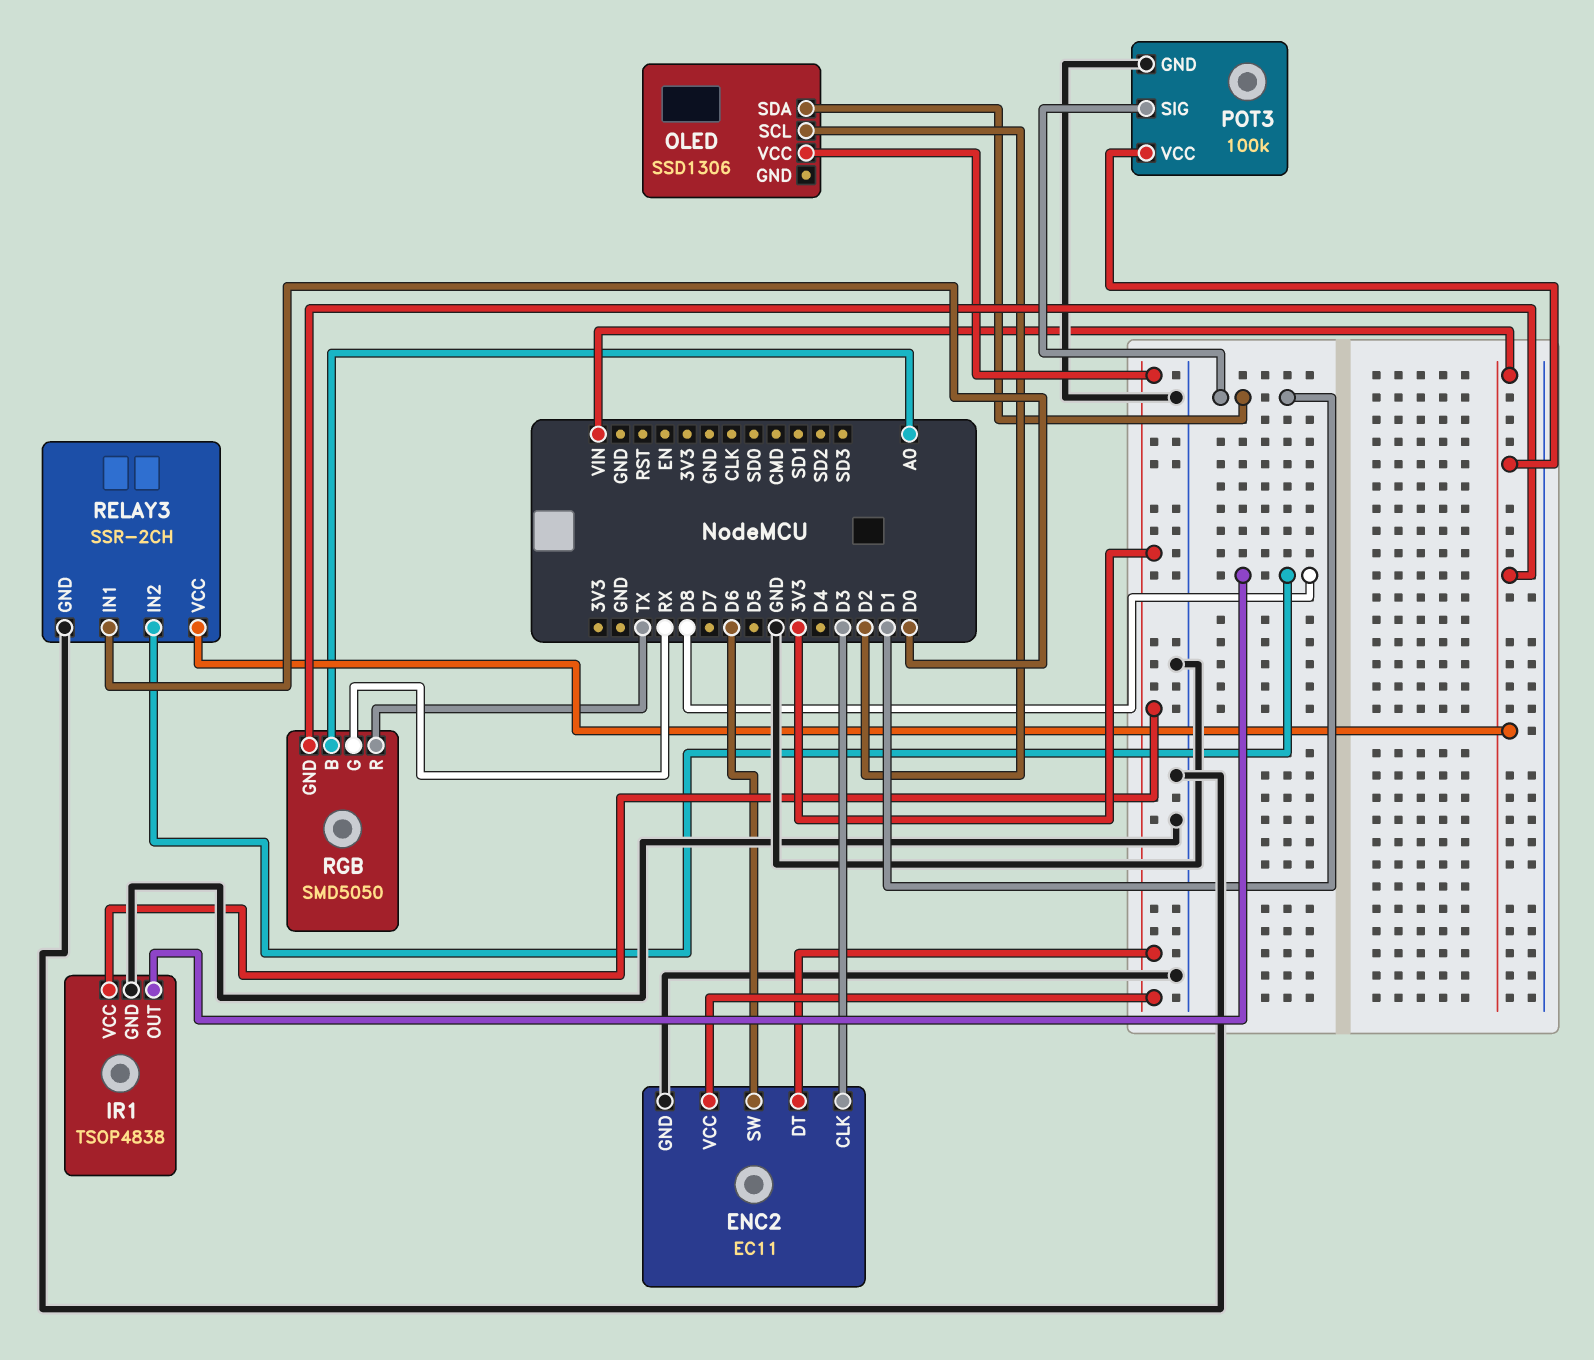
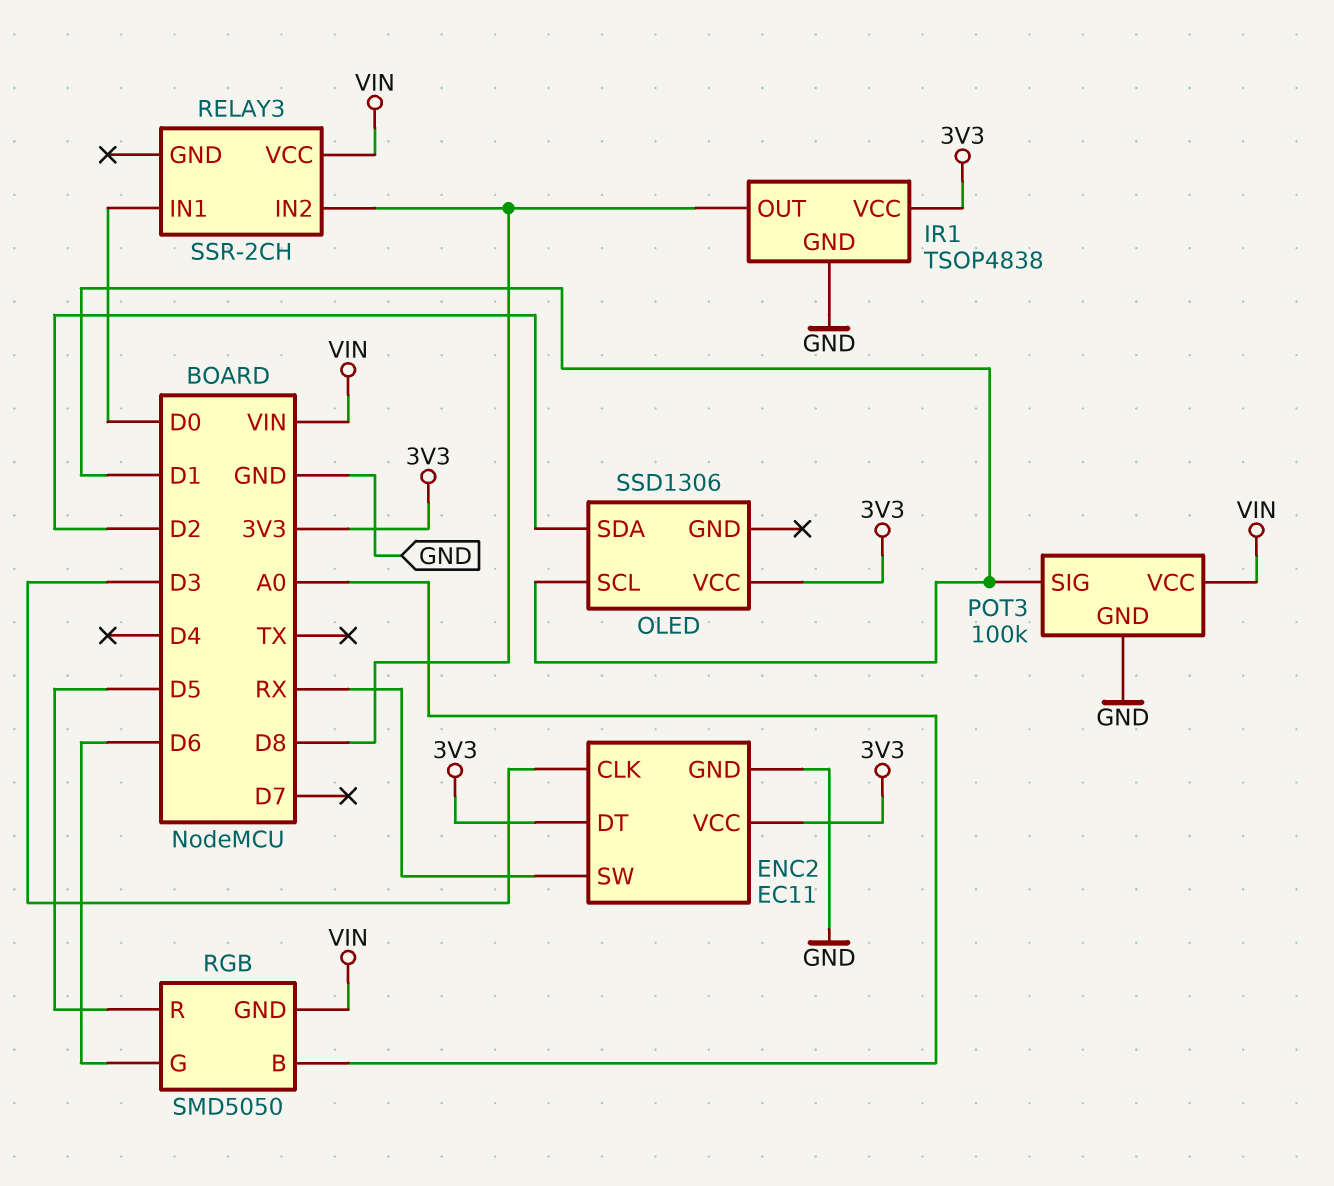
ENC2 pin SW: D6 -> RX
OLED pin SCL: D2 -> D1
OLED pin SDA: D1 -> D2
RELAY3 pin GND: GND -> none
RGB pin G: RX -> D6
RGB pin R: TX -> D5

